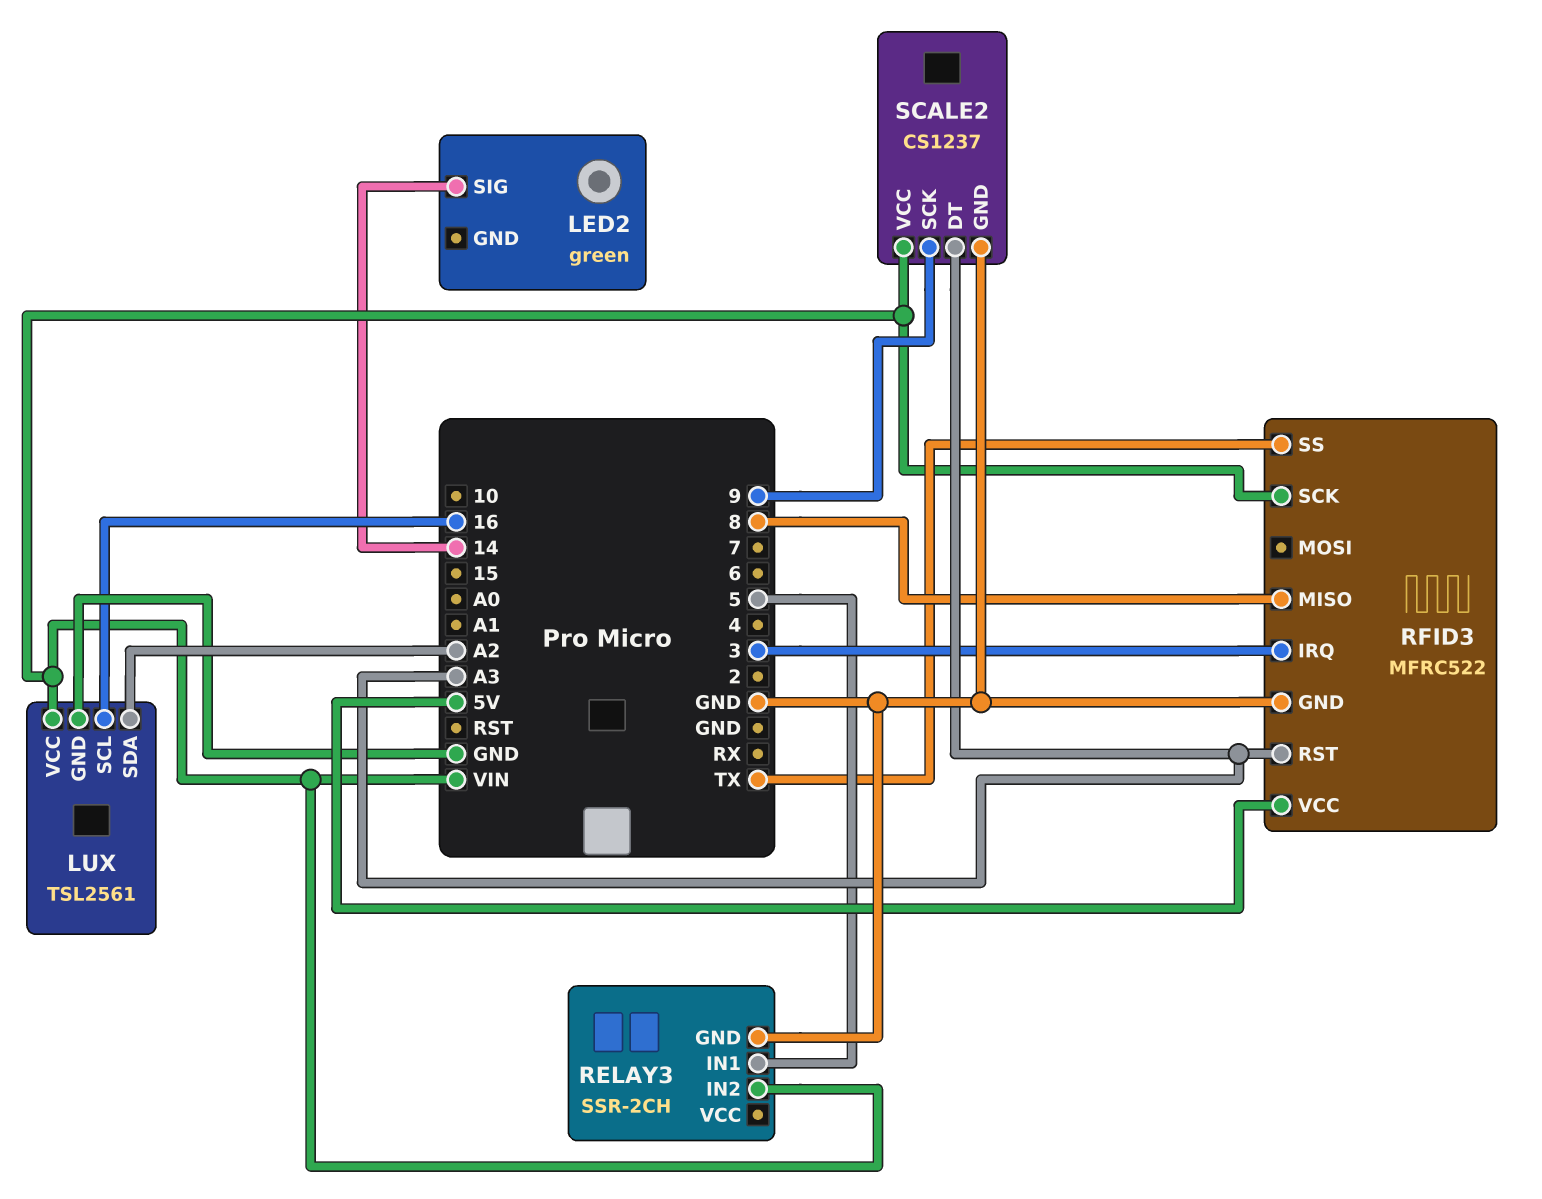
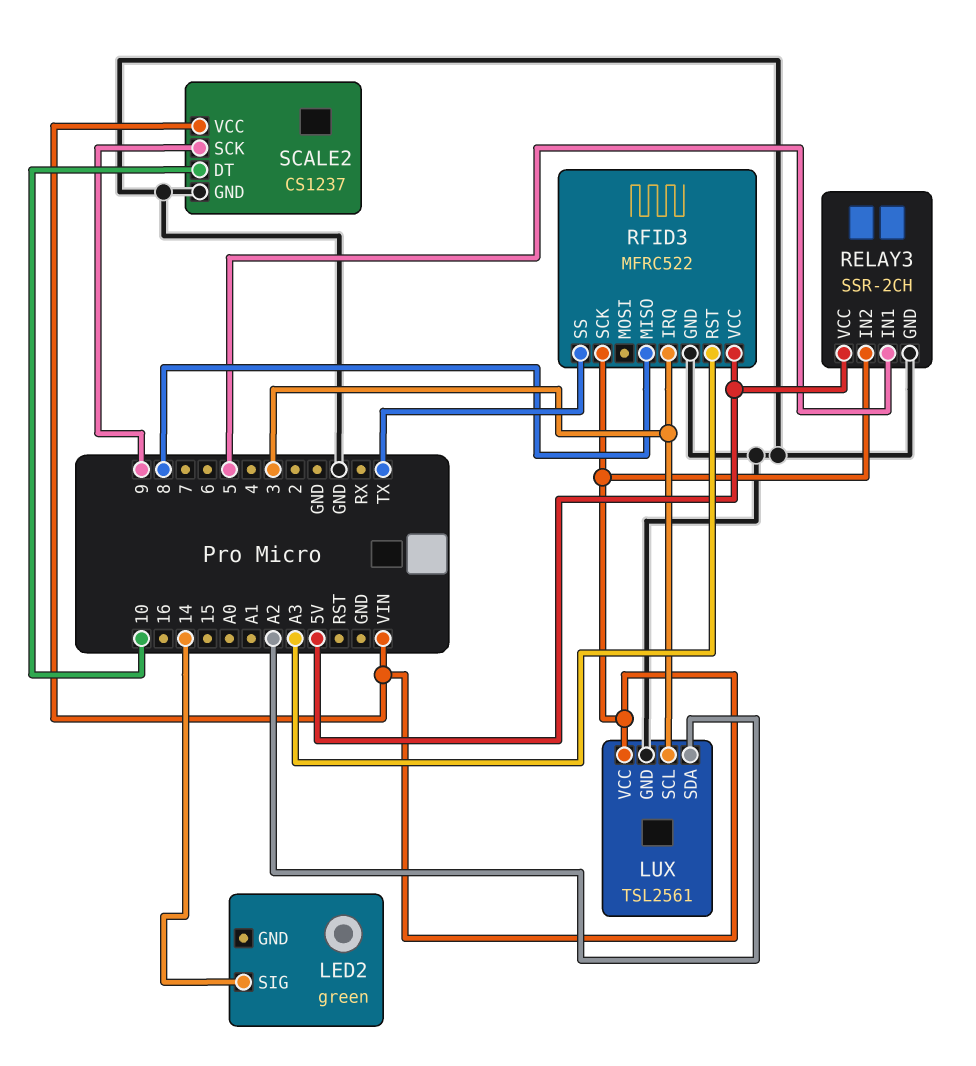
LUX pin SCL: 16 -> 3
RELAY3 pin VCC: none -> 5V
SCALE2 pin DT: A3 -> 10

